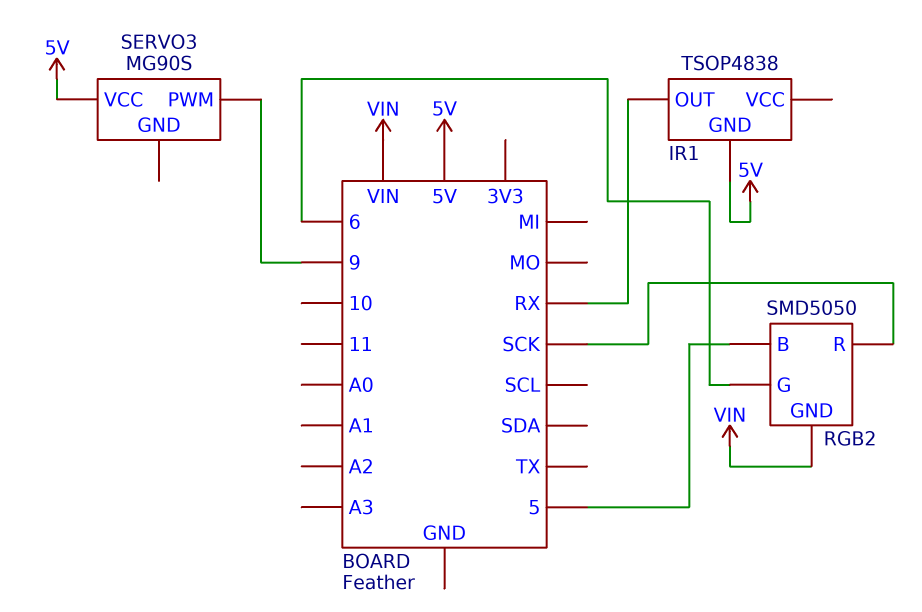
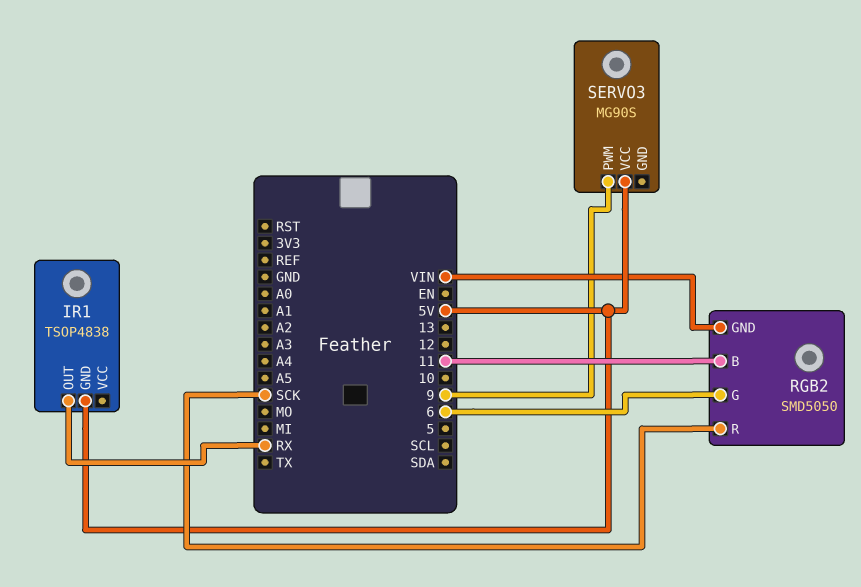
RGB2 pin B: 5 -> 11

